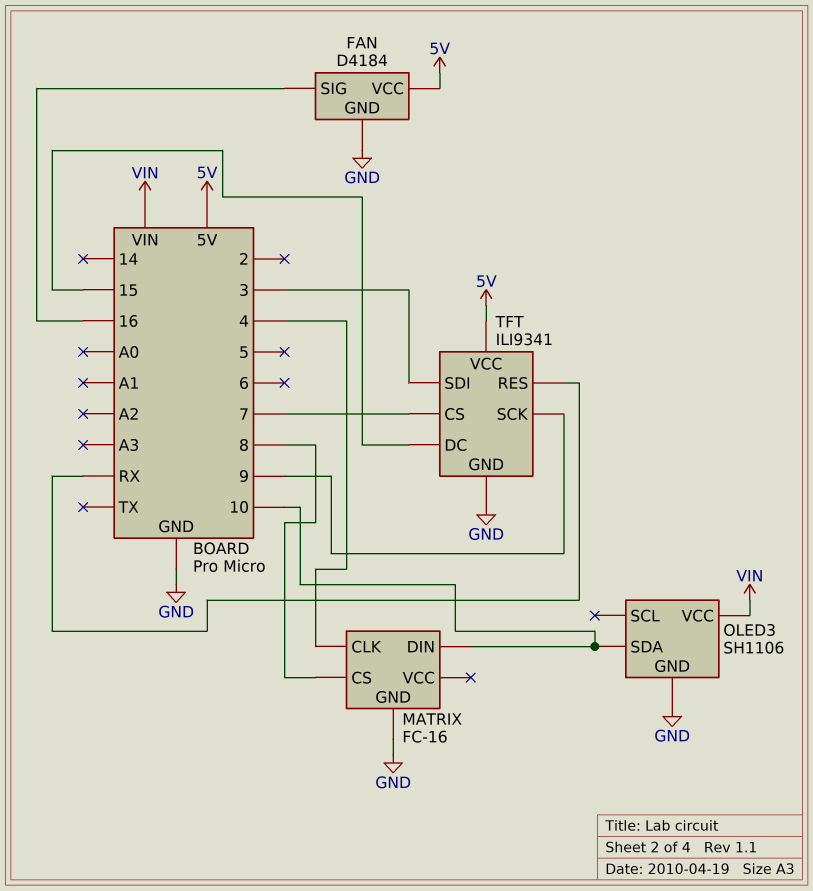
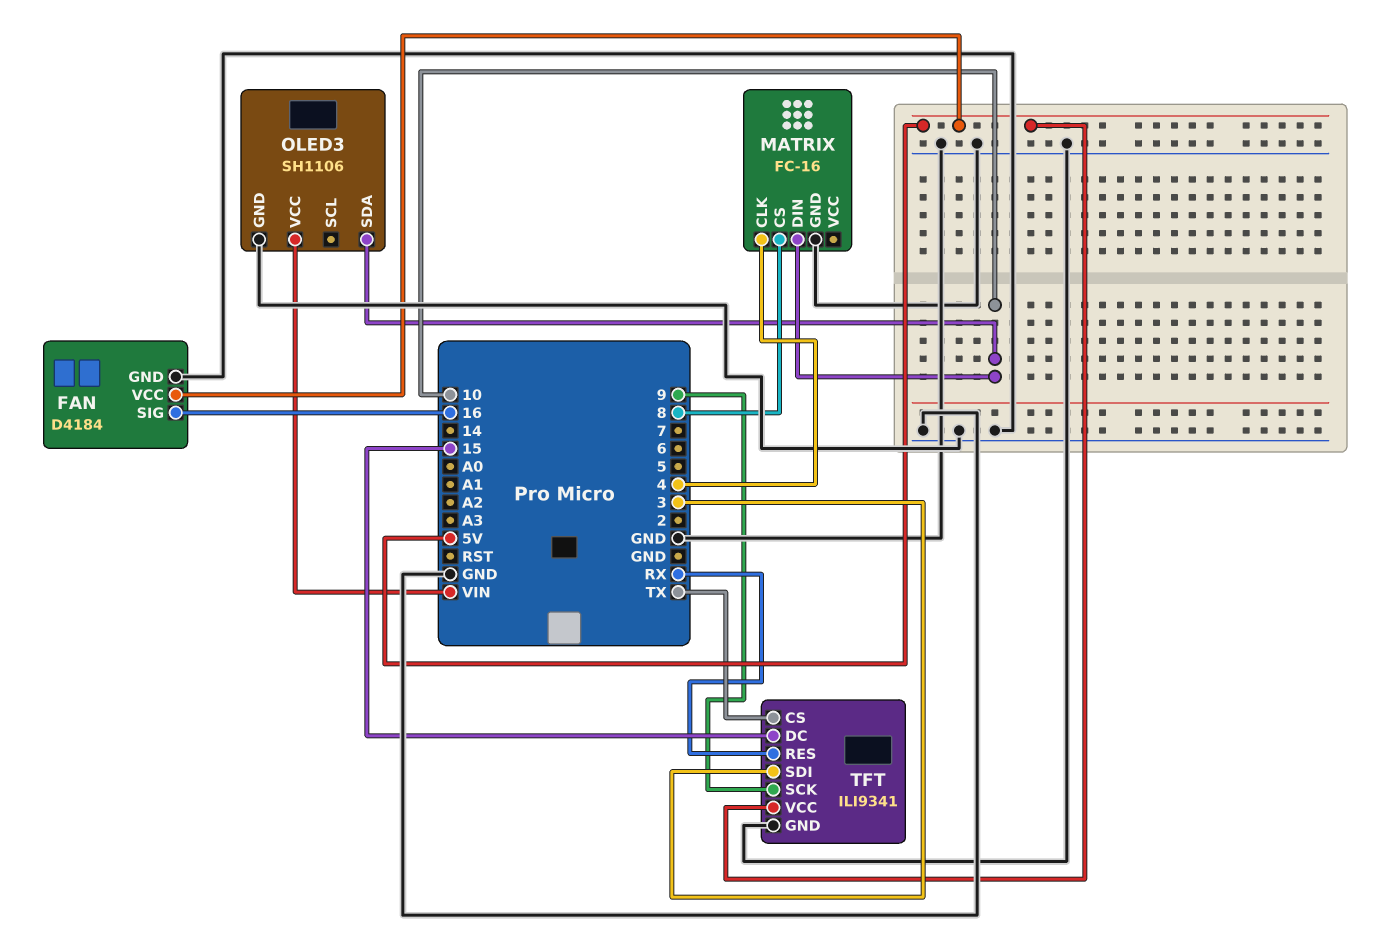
TFT pin CS: 7 -> TX

